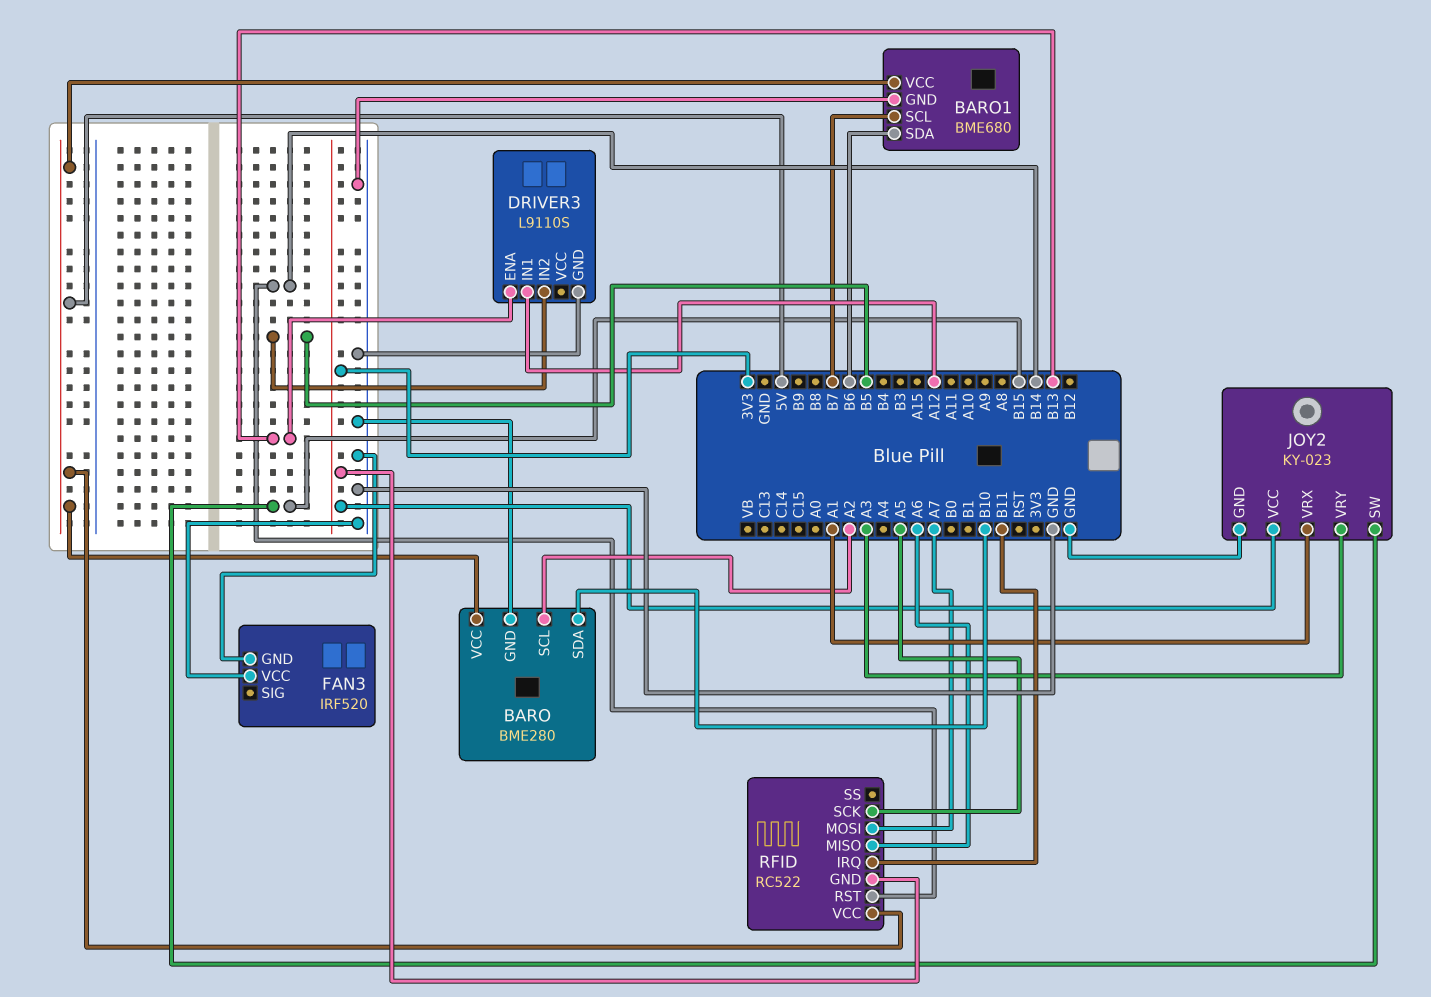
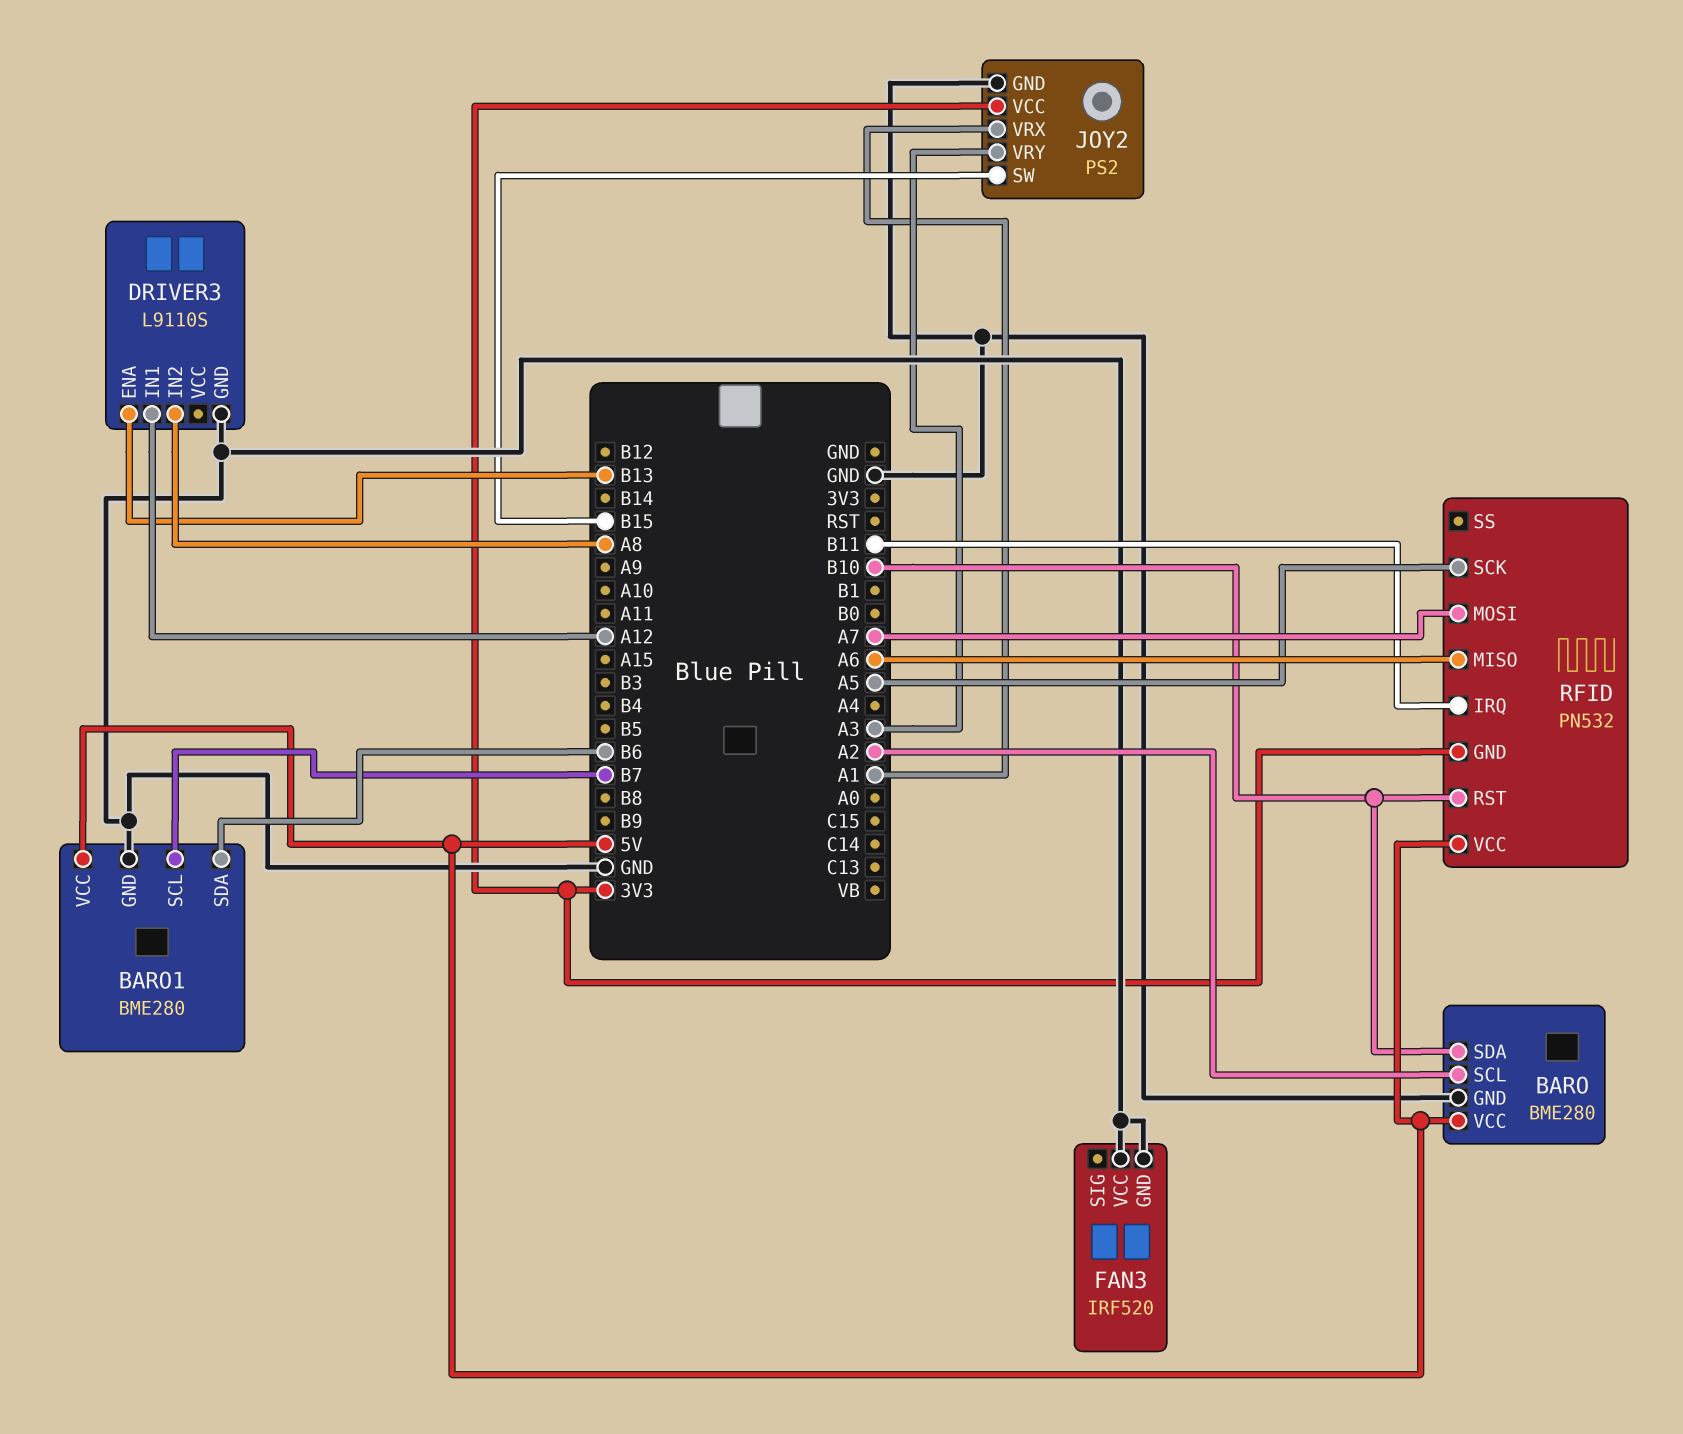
BARO1: BME680 -> BME280
DRIVER3 pin IN2: B5 -> A8
JOY2: KY-023 -> PS2
RFID: RC522 -> PN532
RFID pin RST: B14 -> B10

